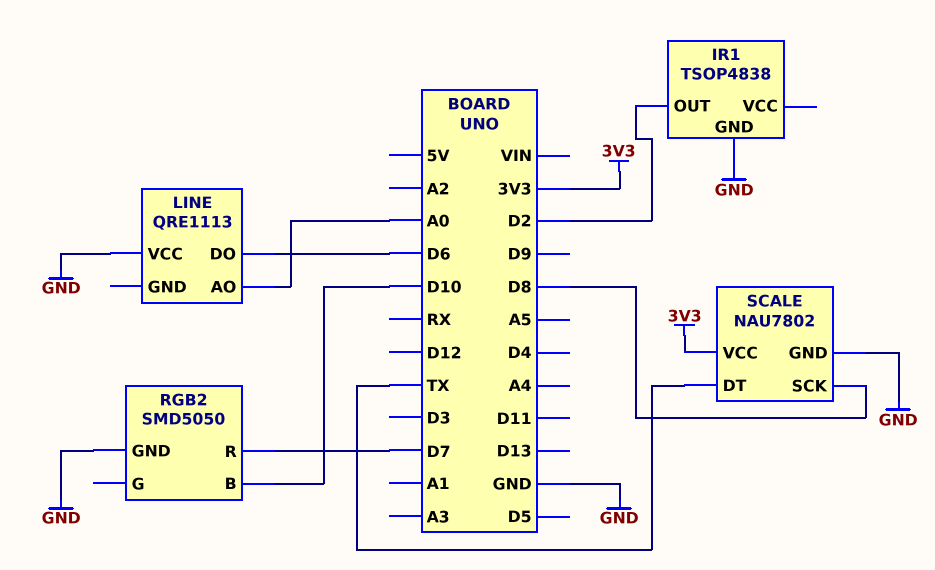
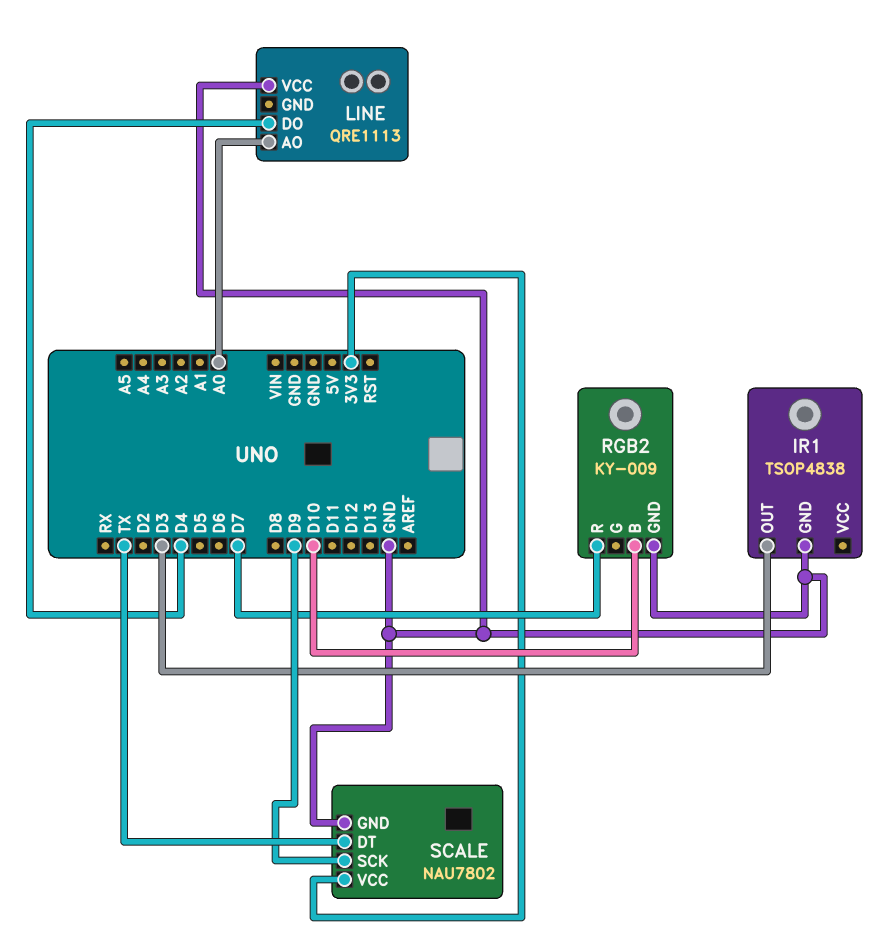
IR1 pin OUT: D2 -> D3
LINE pin DO: D6 -> D4
RGB2: SMD5050 -> KY-009
SCALE pin SCK: D8 -> D9

